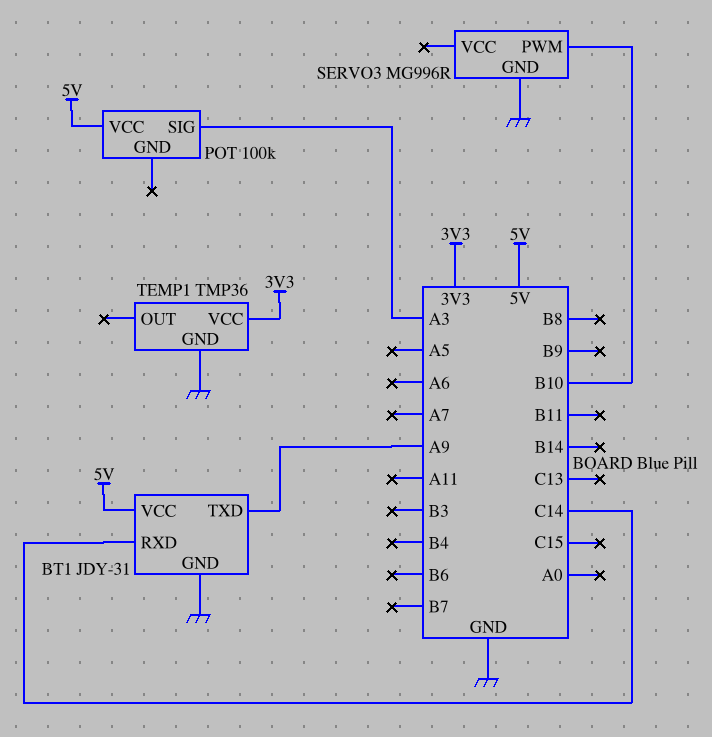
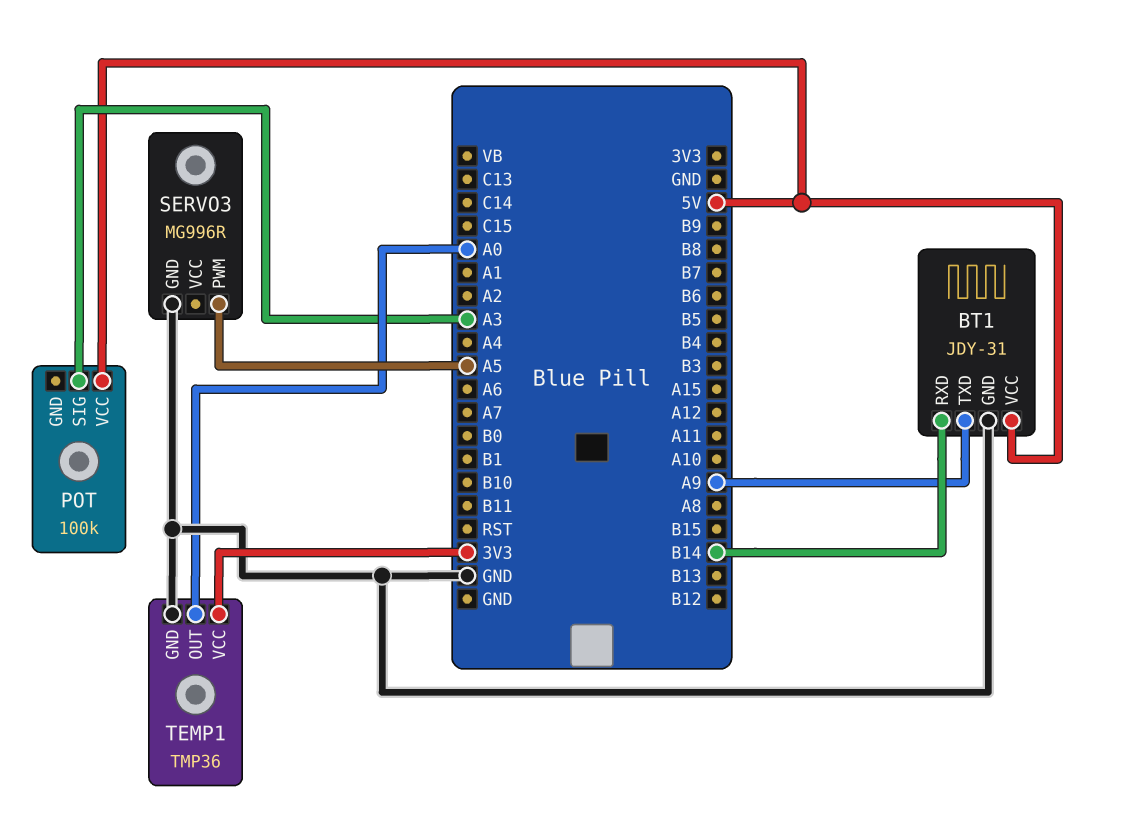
BT1 pin RXD: C14 -> B14
SERVO3 pin PWM: B10 -> A5
TEMP1 pin OUT: none -> A0

